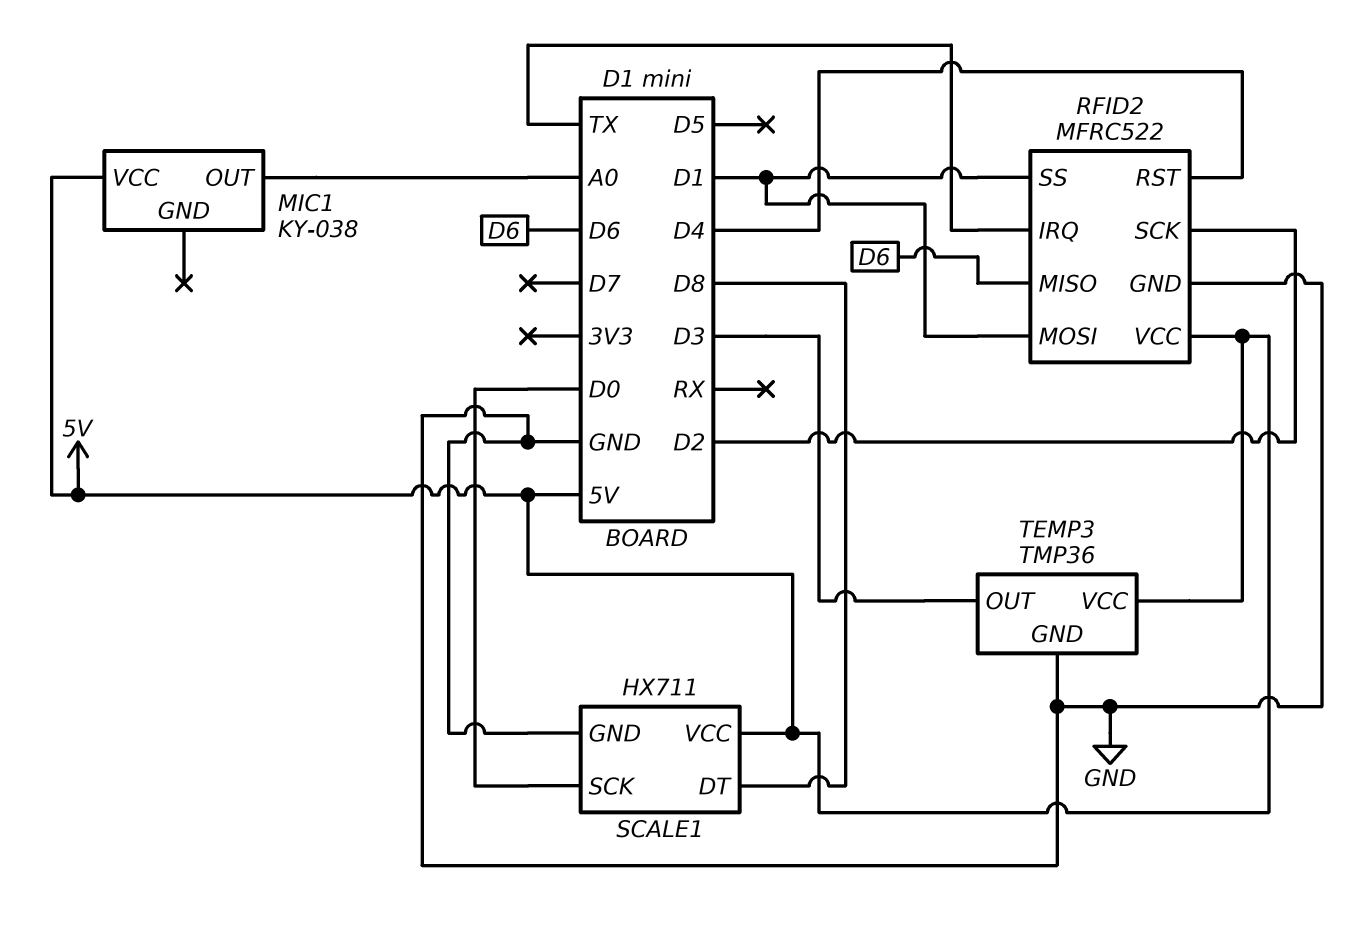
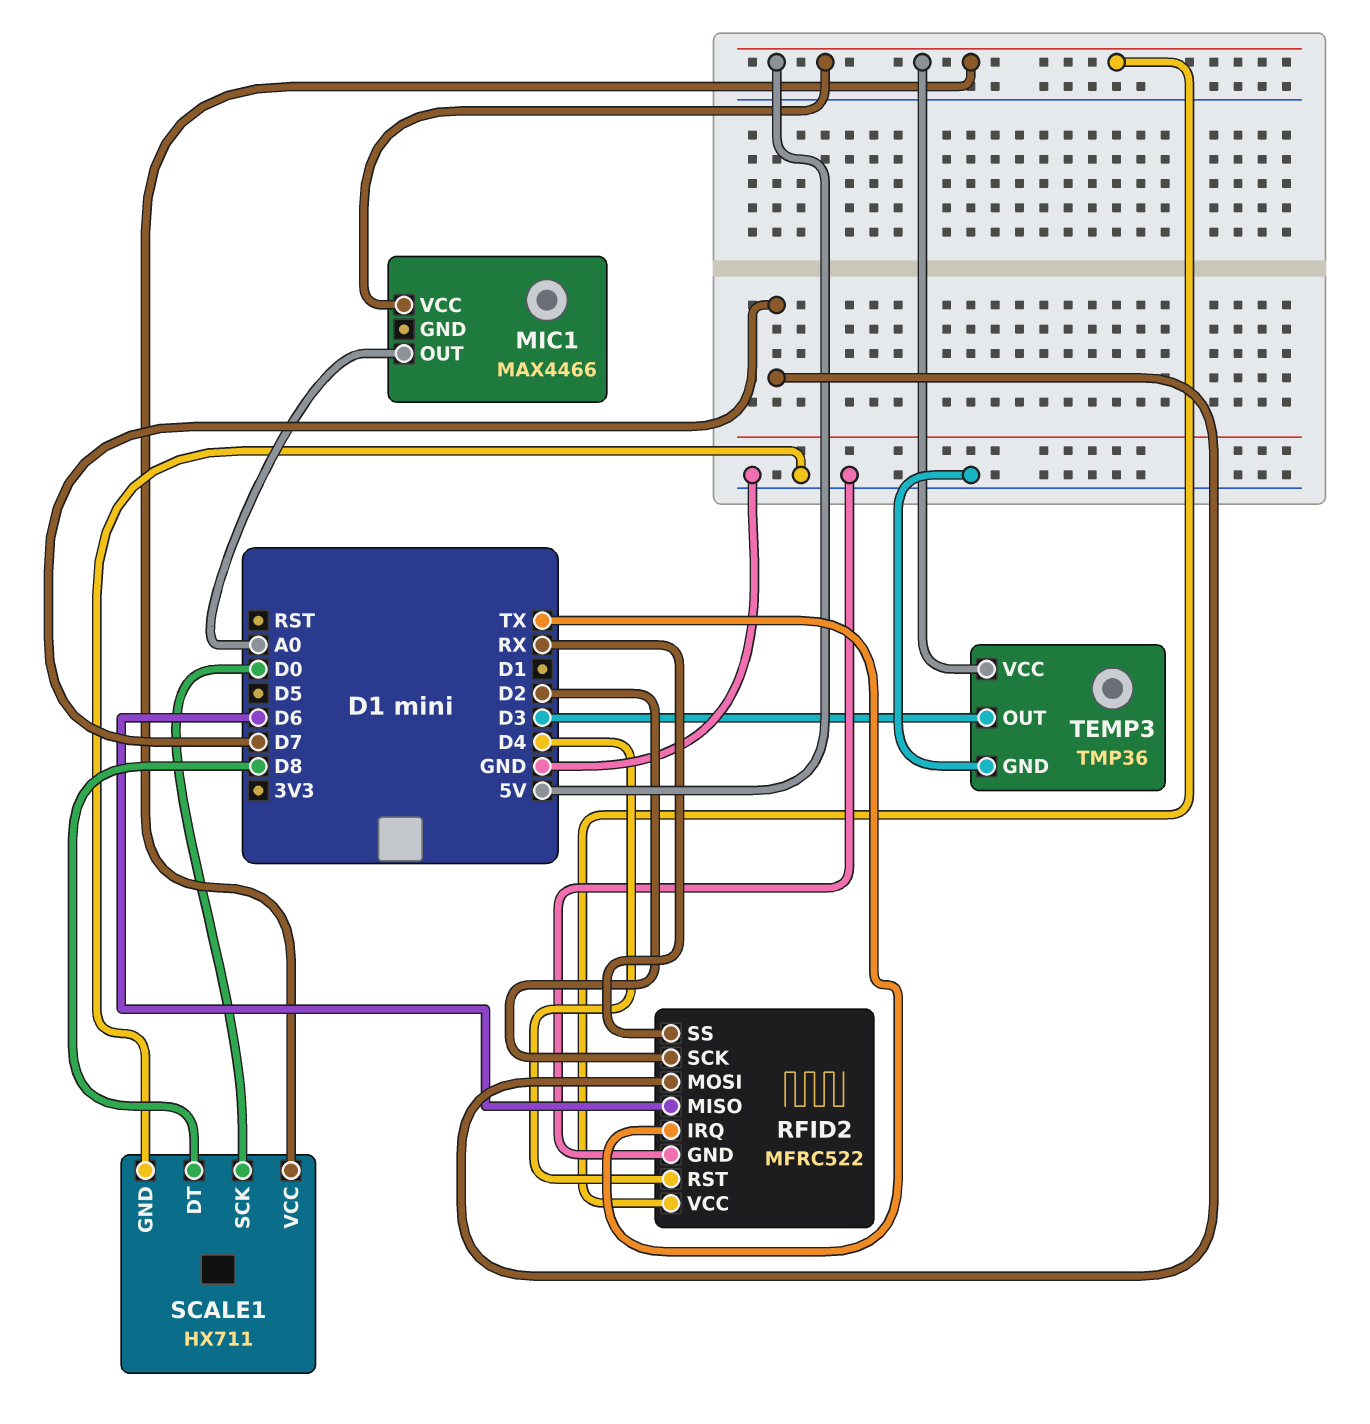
MIC1: KY-038 -> MAX4466
RFID2 pin MOSI: D1 -> D7
RFID2 pin SS: D1 -> RX

